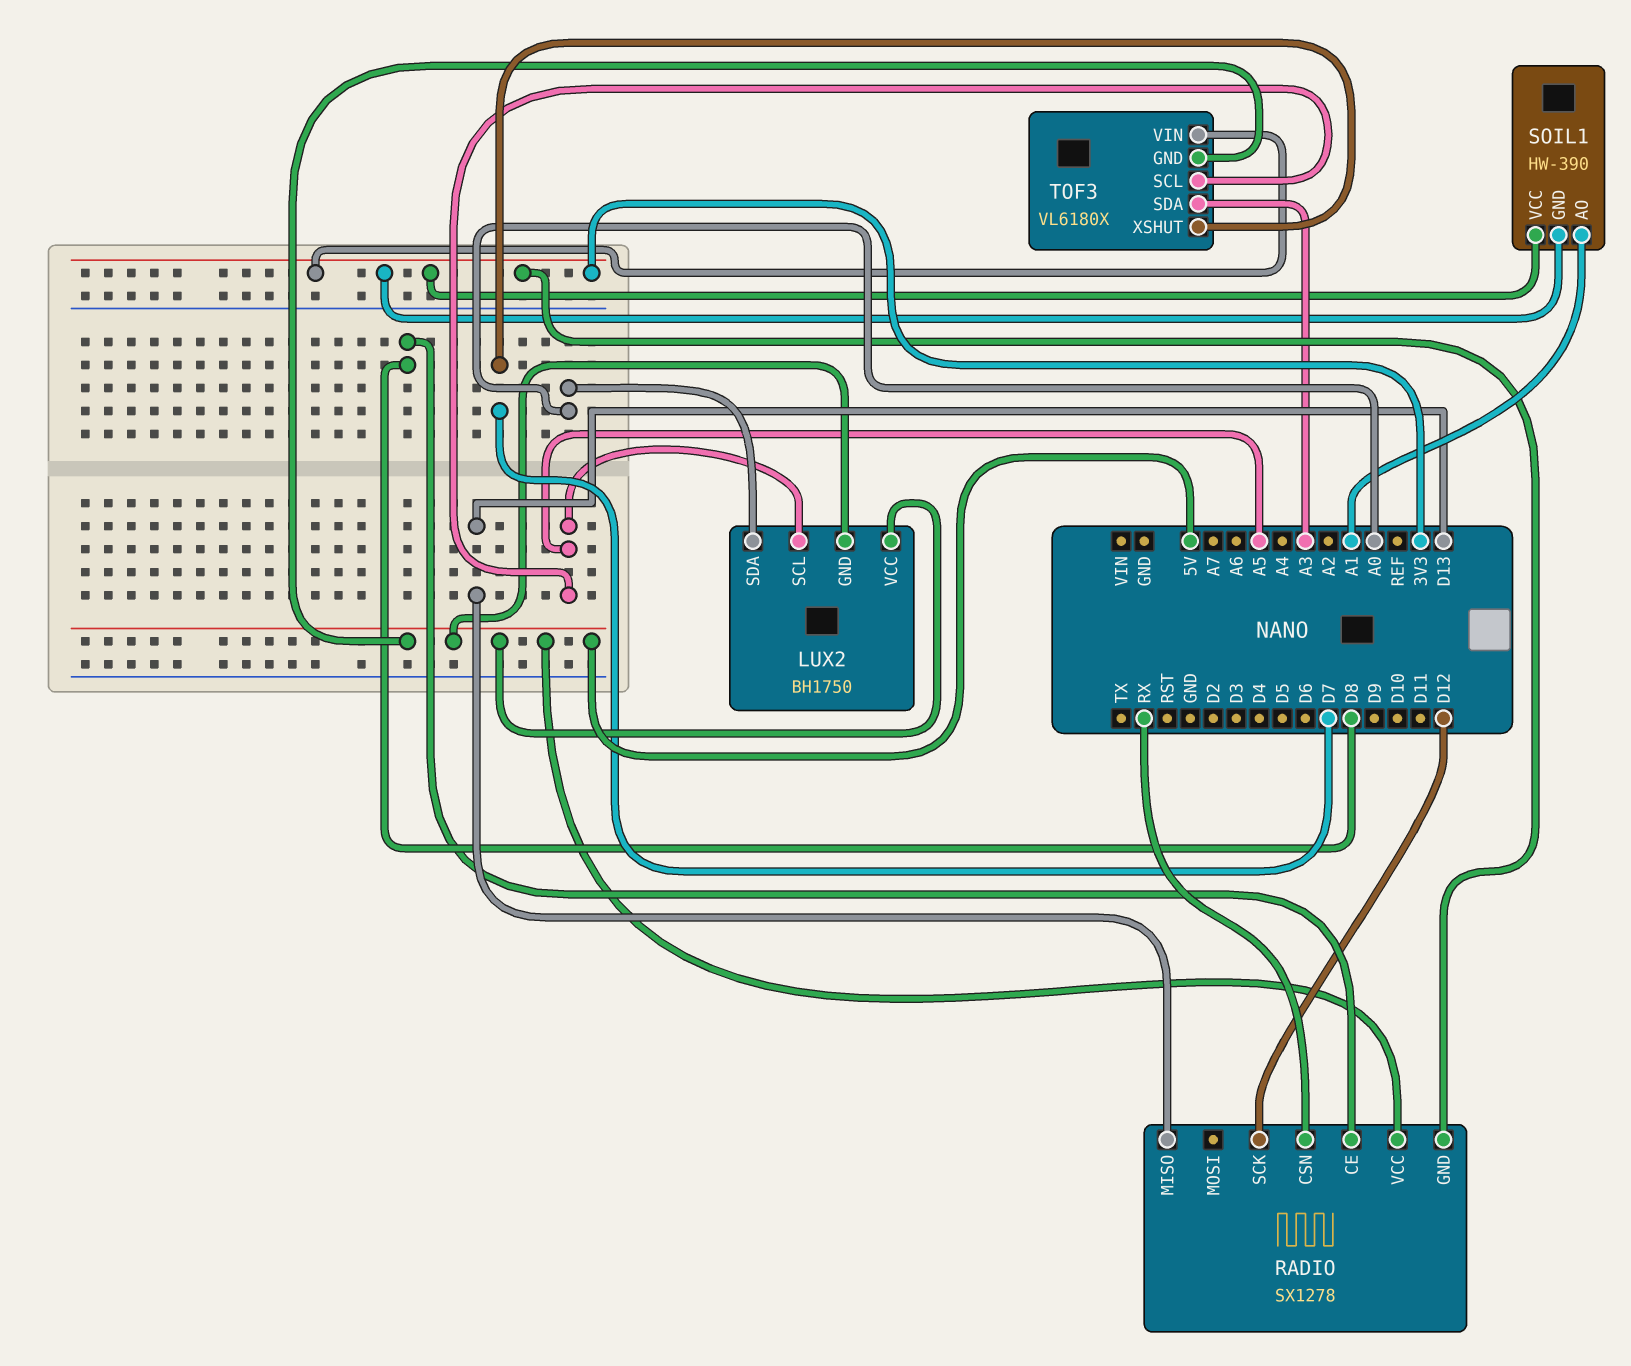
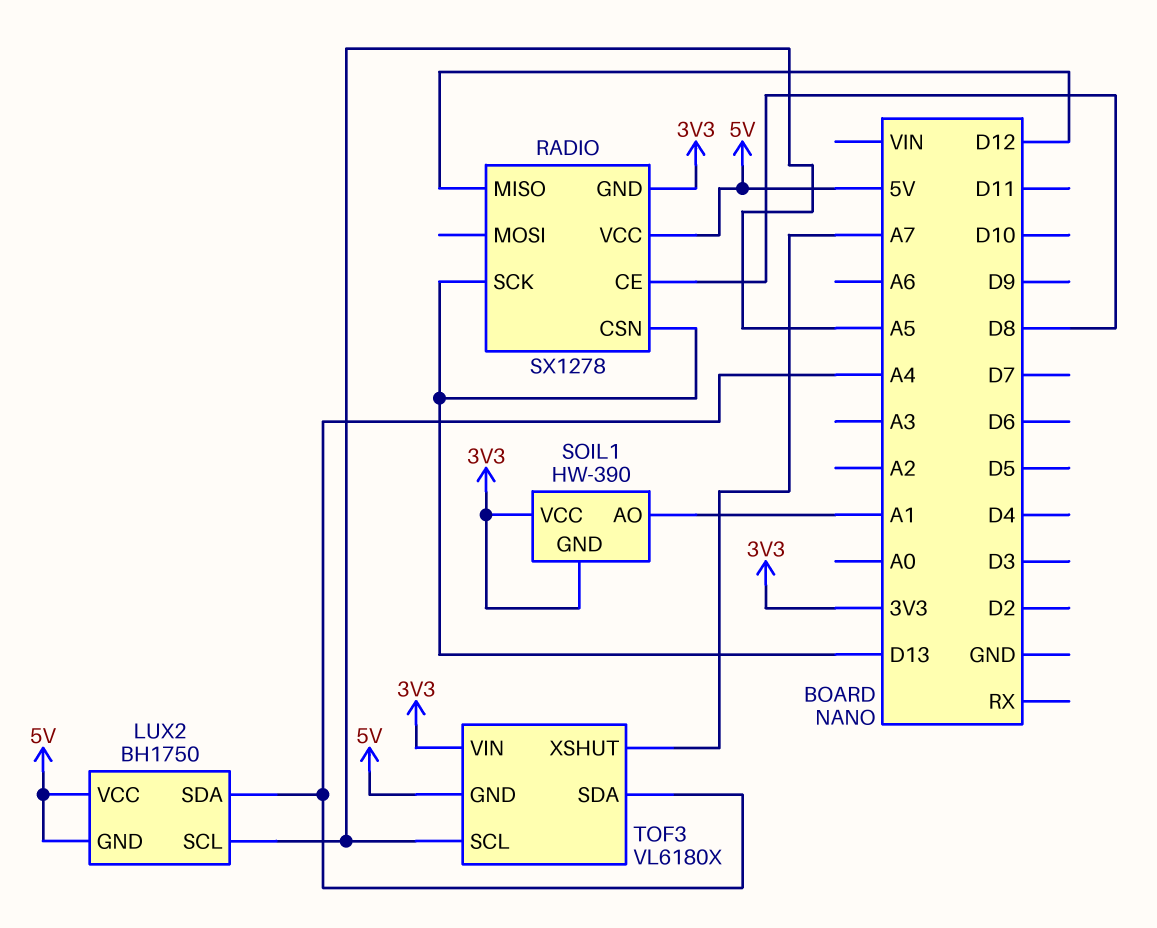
LUX2 pin SDA: A0 -> A4
RADIO pin CSN: RX -> D13
RADIO pin MISO: D13 -> D12
RADIO pin SCK: D12 -> D13
TOF3 pin SDA: A3 -> A4
TOF3 pin XSHUT: D7 -> A7

